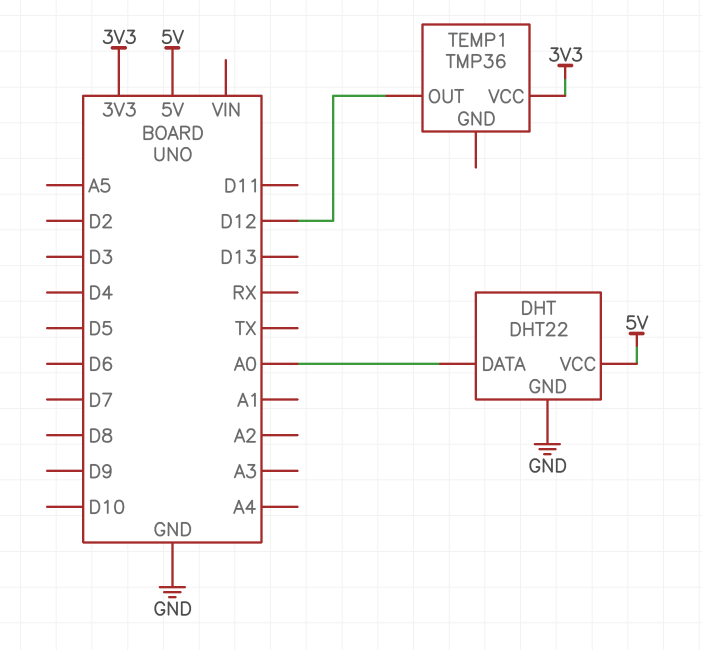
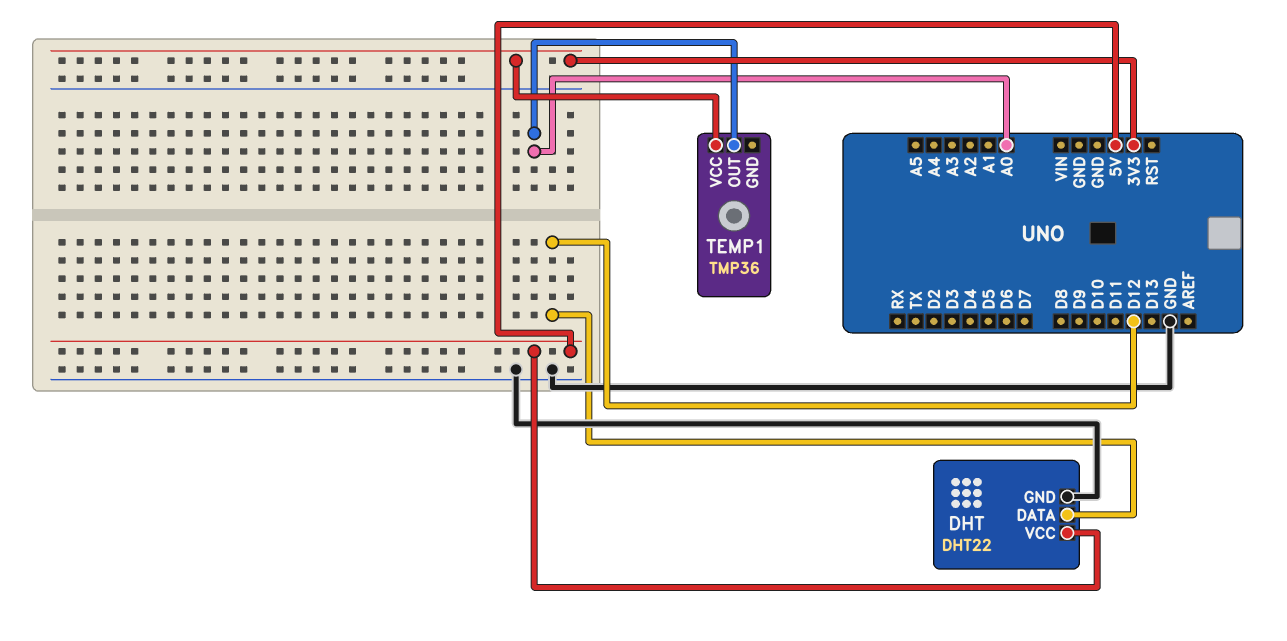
DHT pin DATA: A0 -> D12
TEMP1 pin OUT: D12 -> A0

